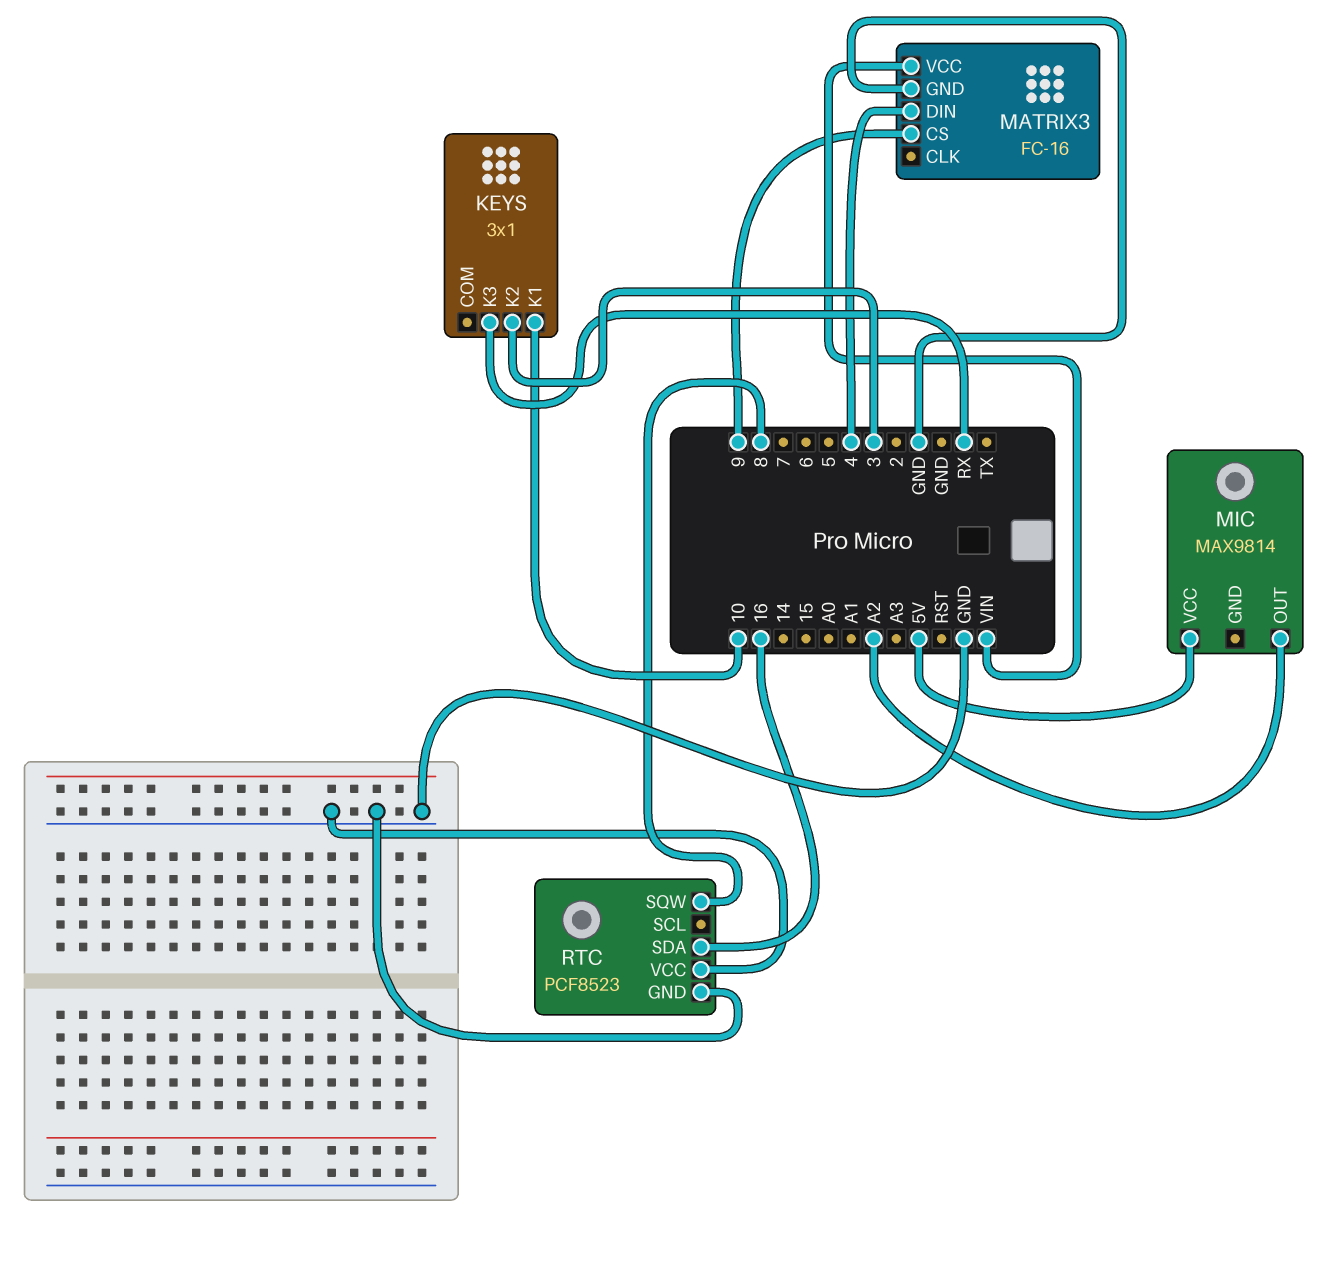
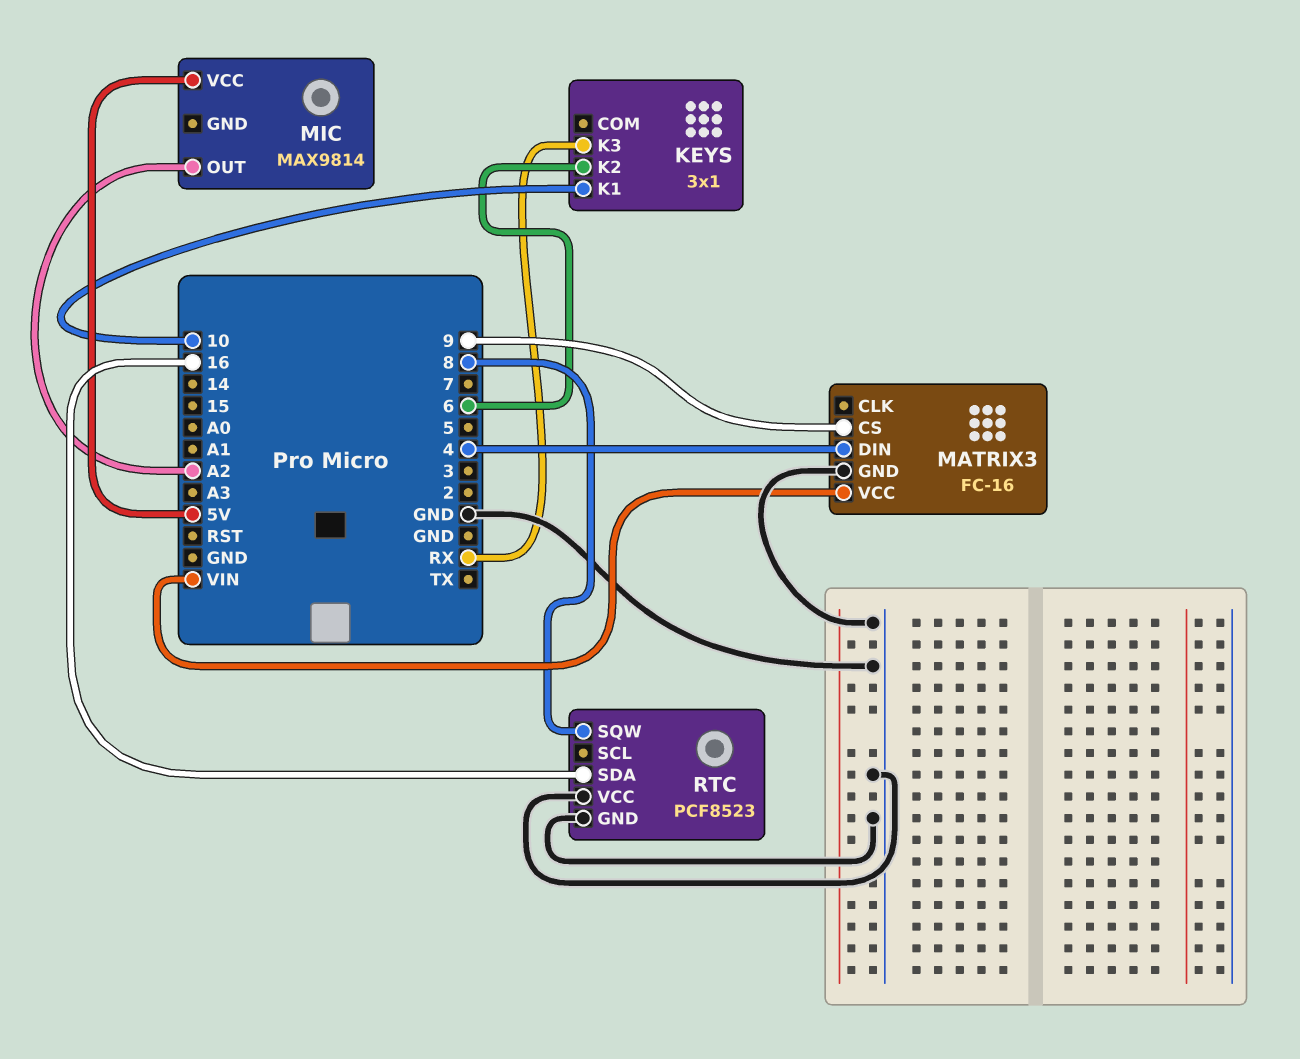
KEYS pin K2: 3 -> 6

